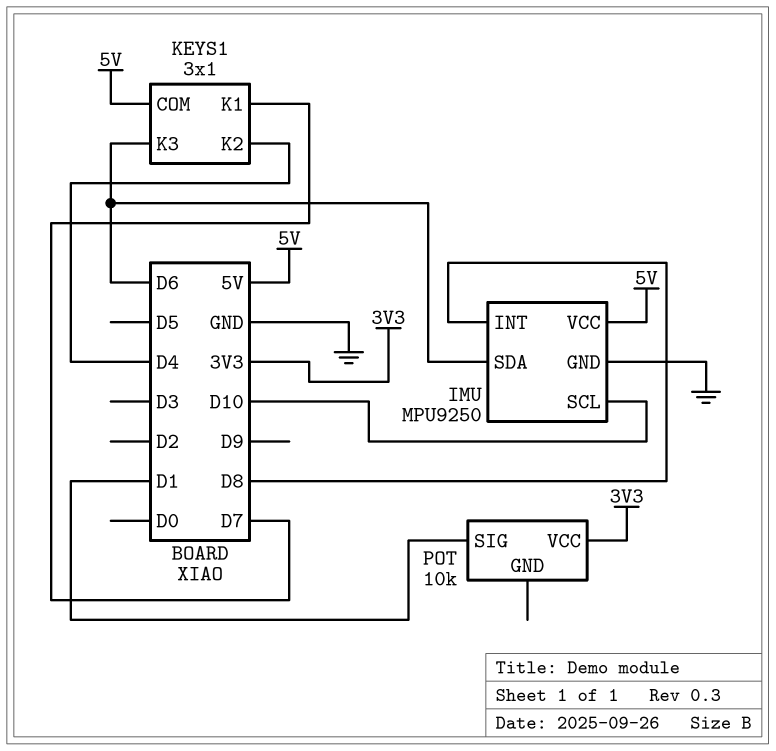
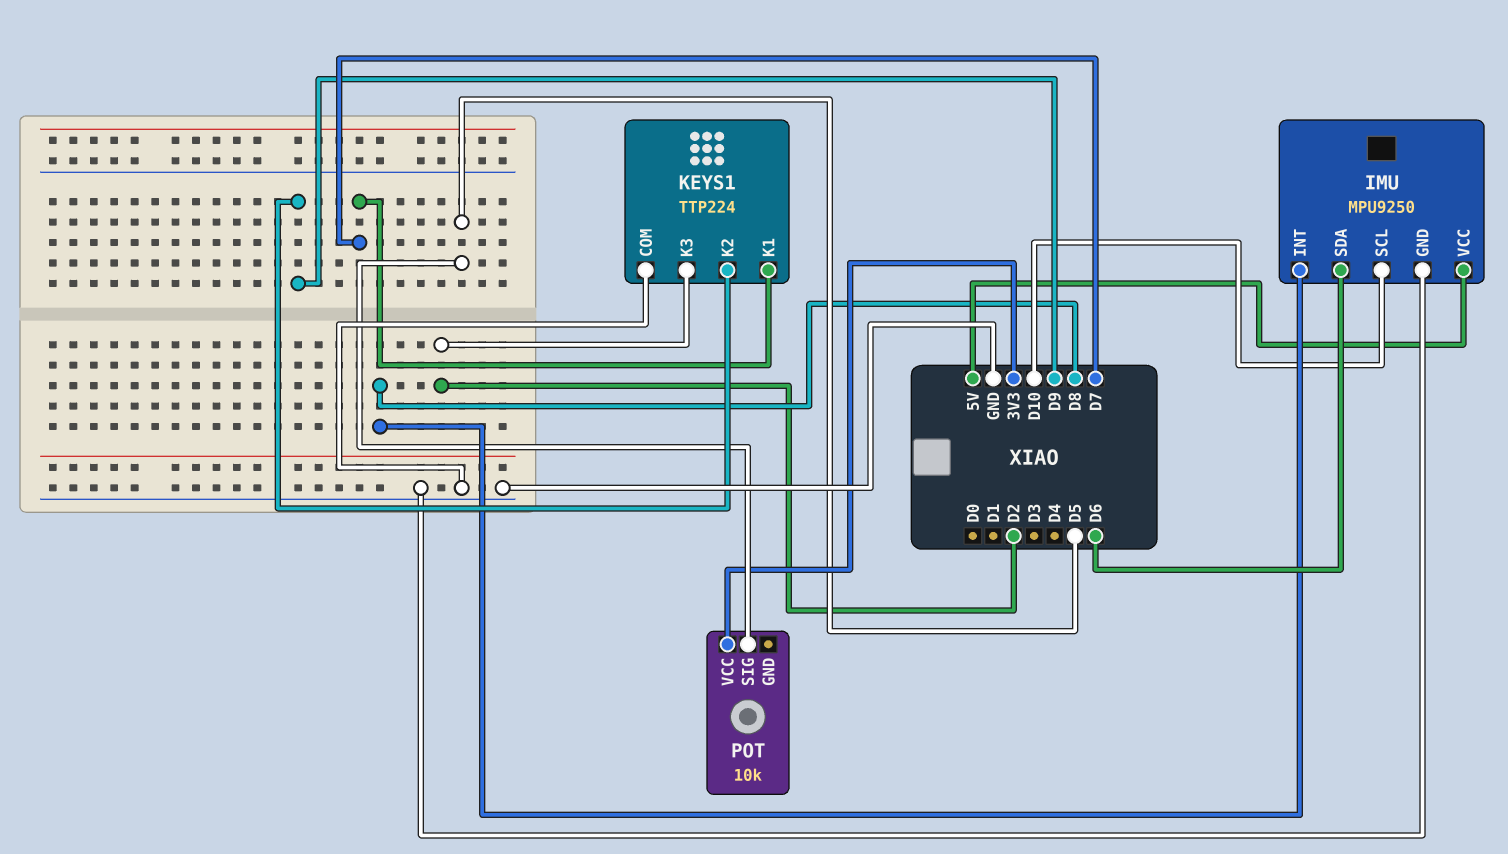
KEYS1: 3x1 -> TTP224
KEYS1 pin COM: 5V -> GND
KEYS1 pin K2: D4 -> D9
KEYS1 pin K3: D6 -> D2
POT pin SIG: D1 -> D5

